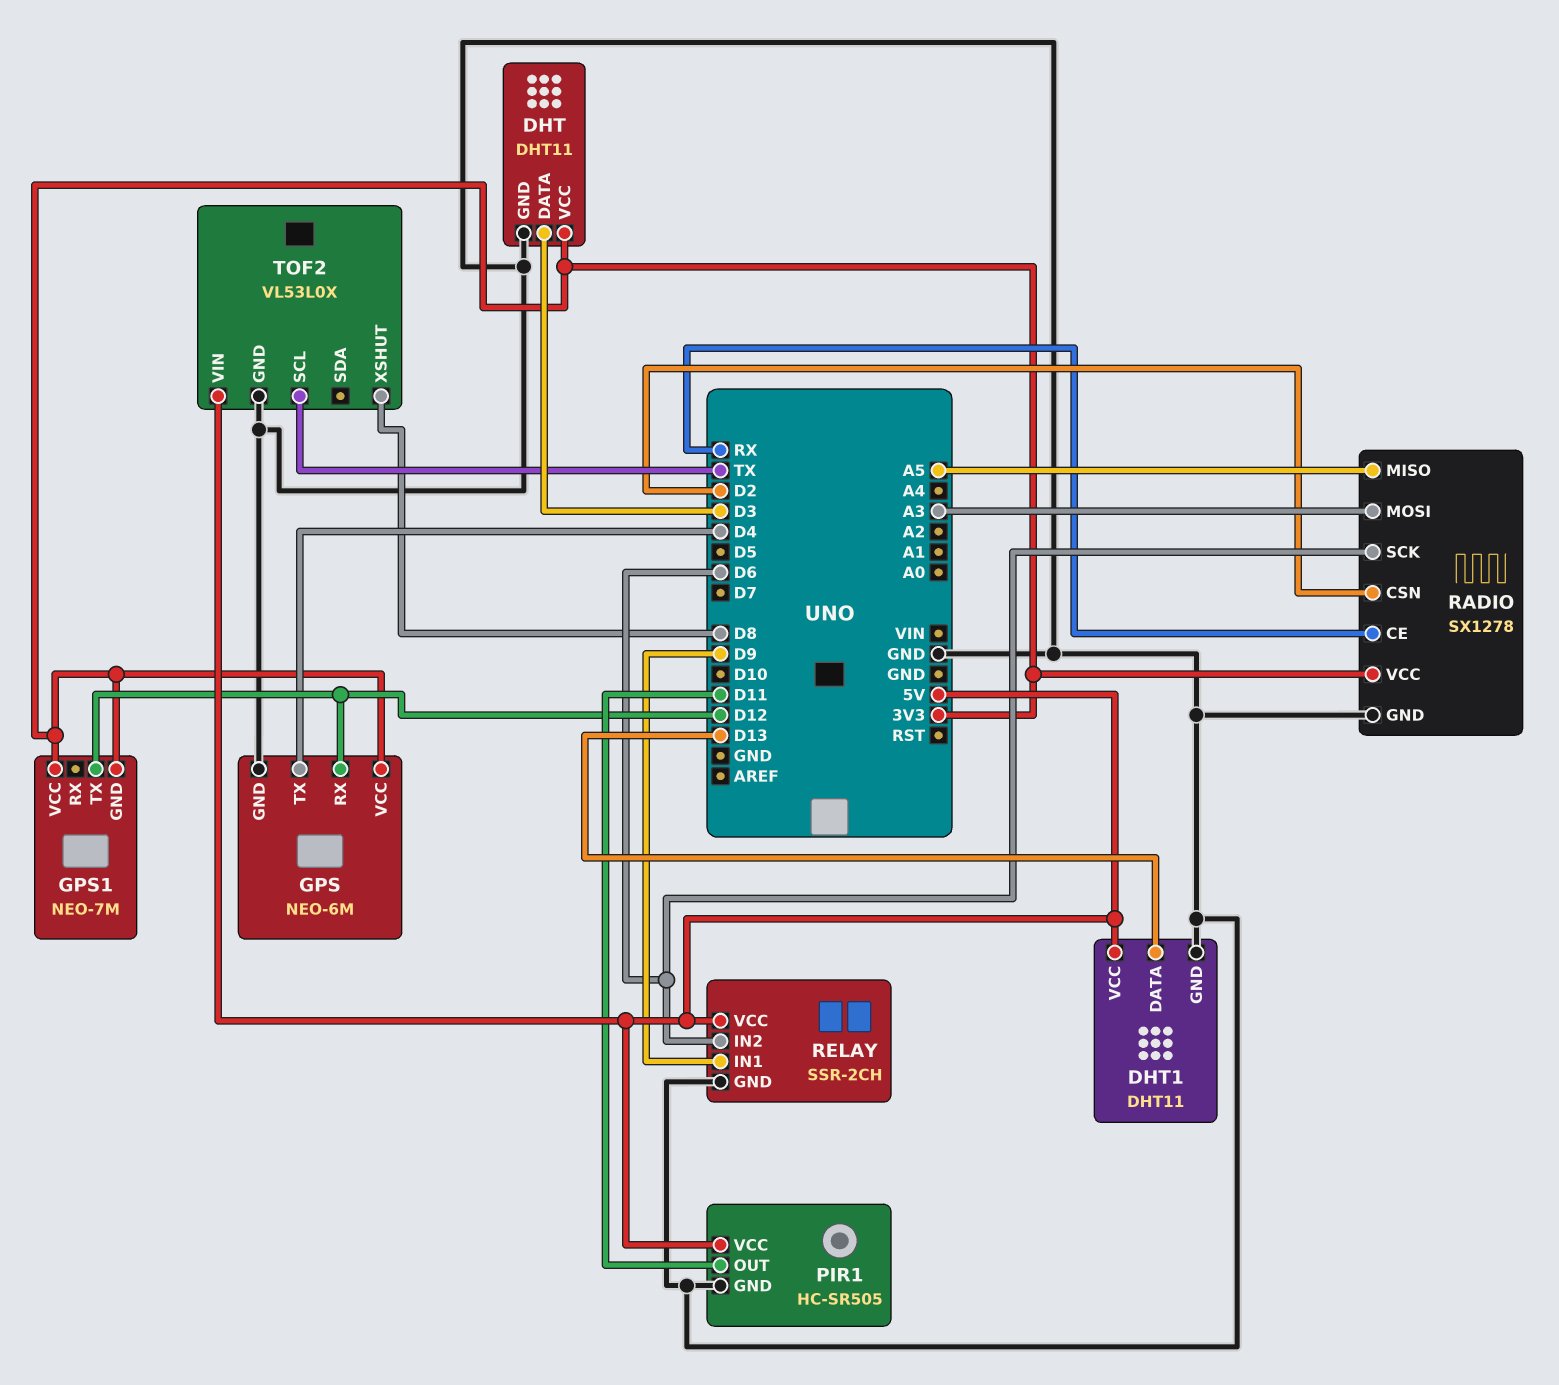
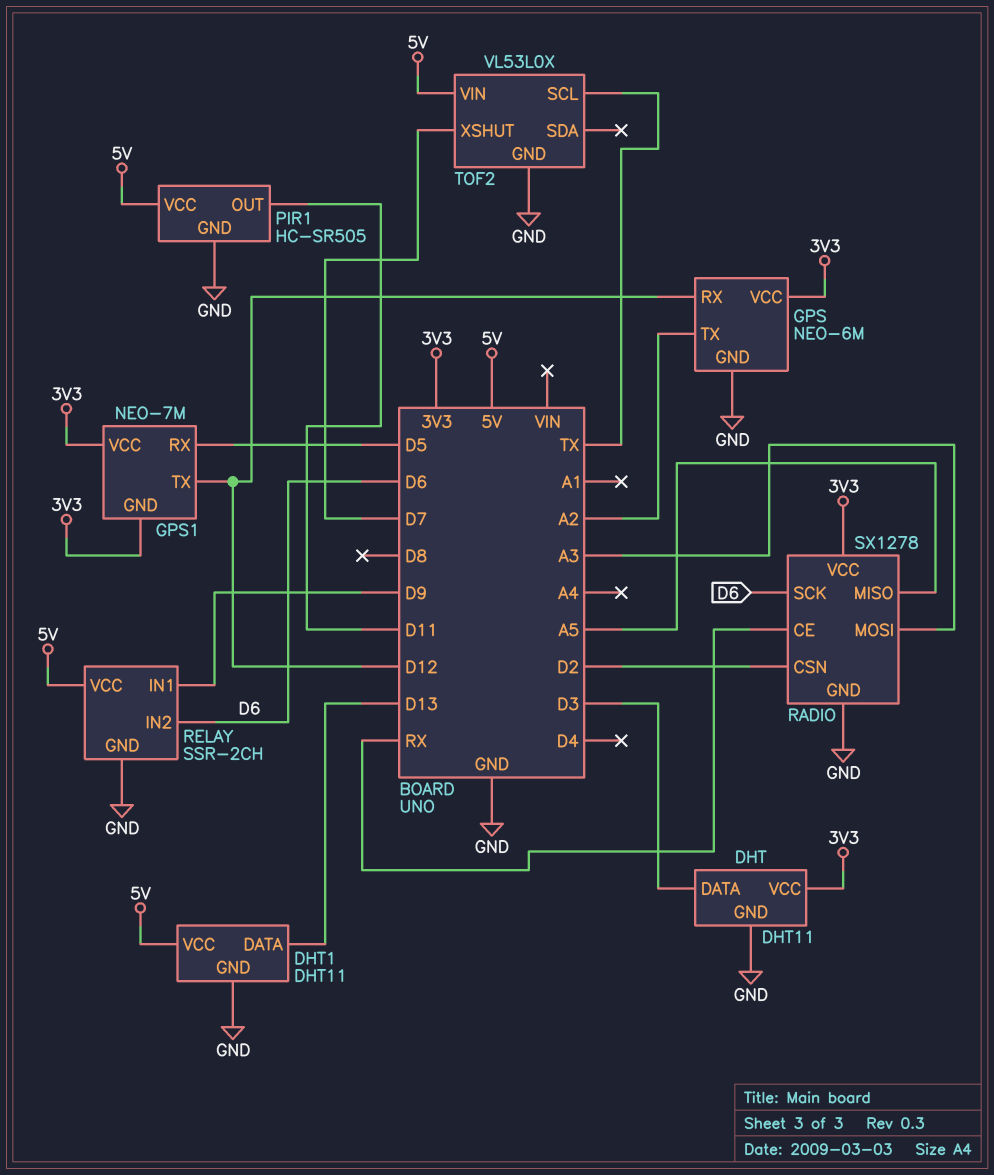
GPS pin TX: D4 -> A2
GPS1 pin RX: none -> D5
TOF2 pin XSHUT: D8 -> D7

